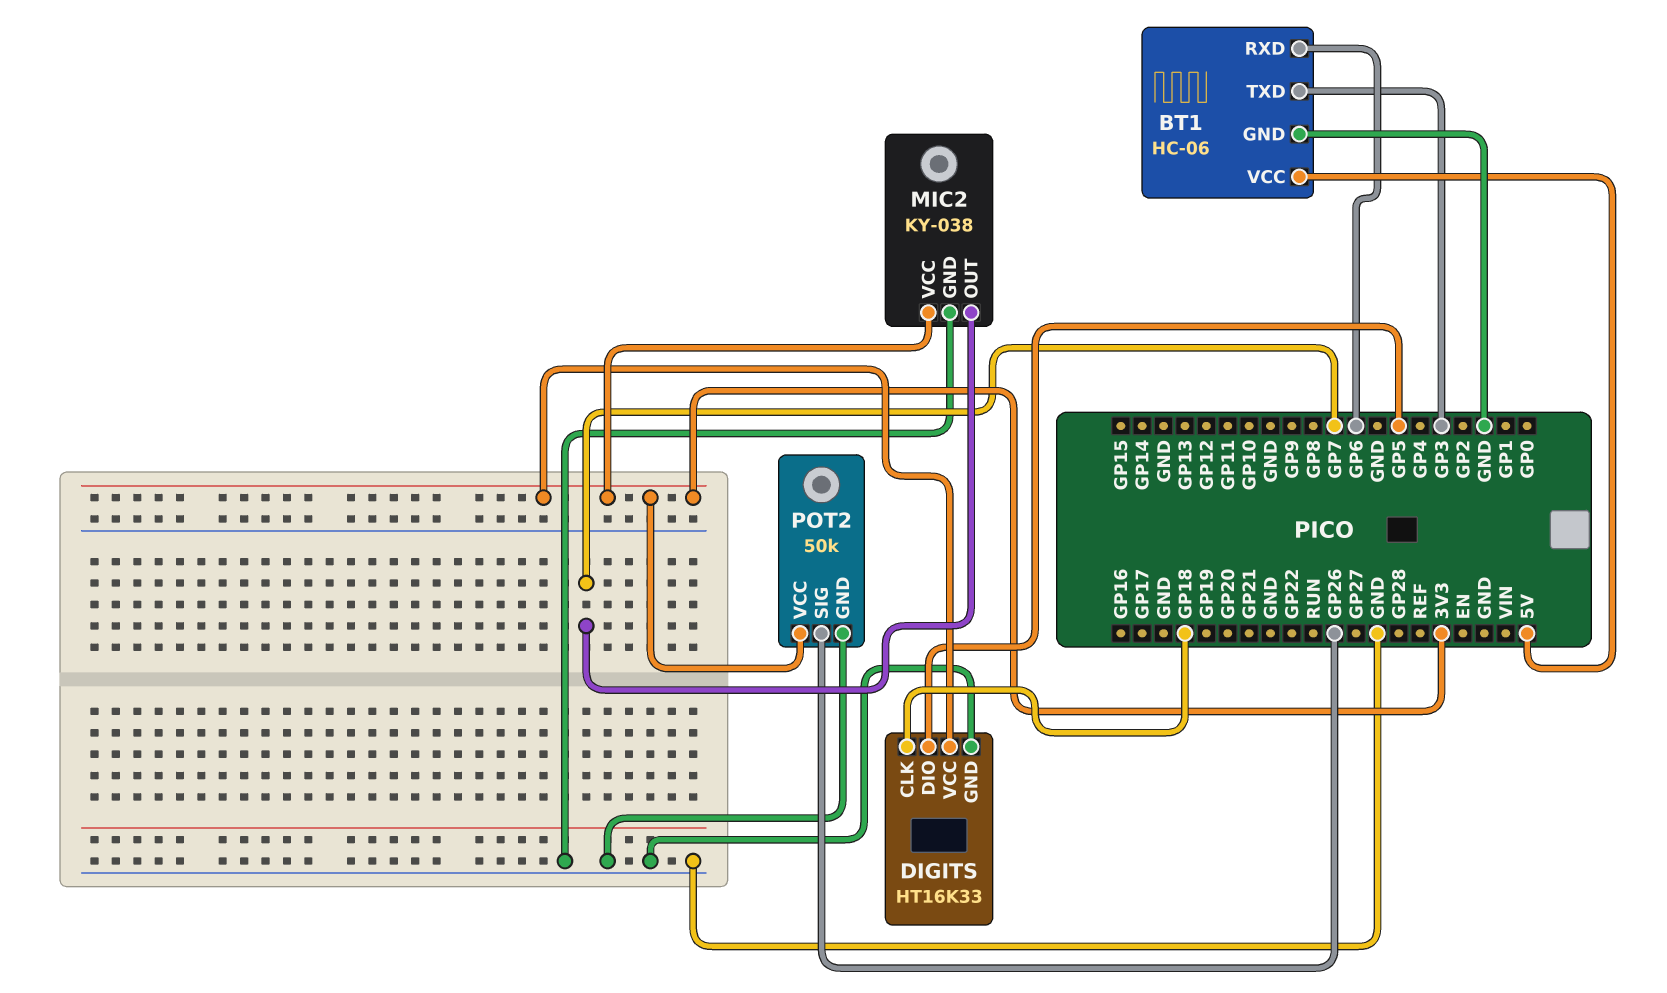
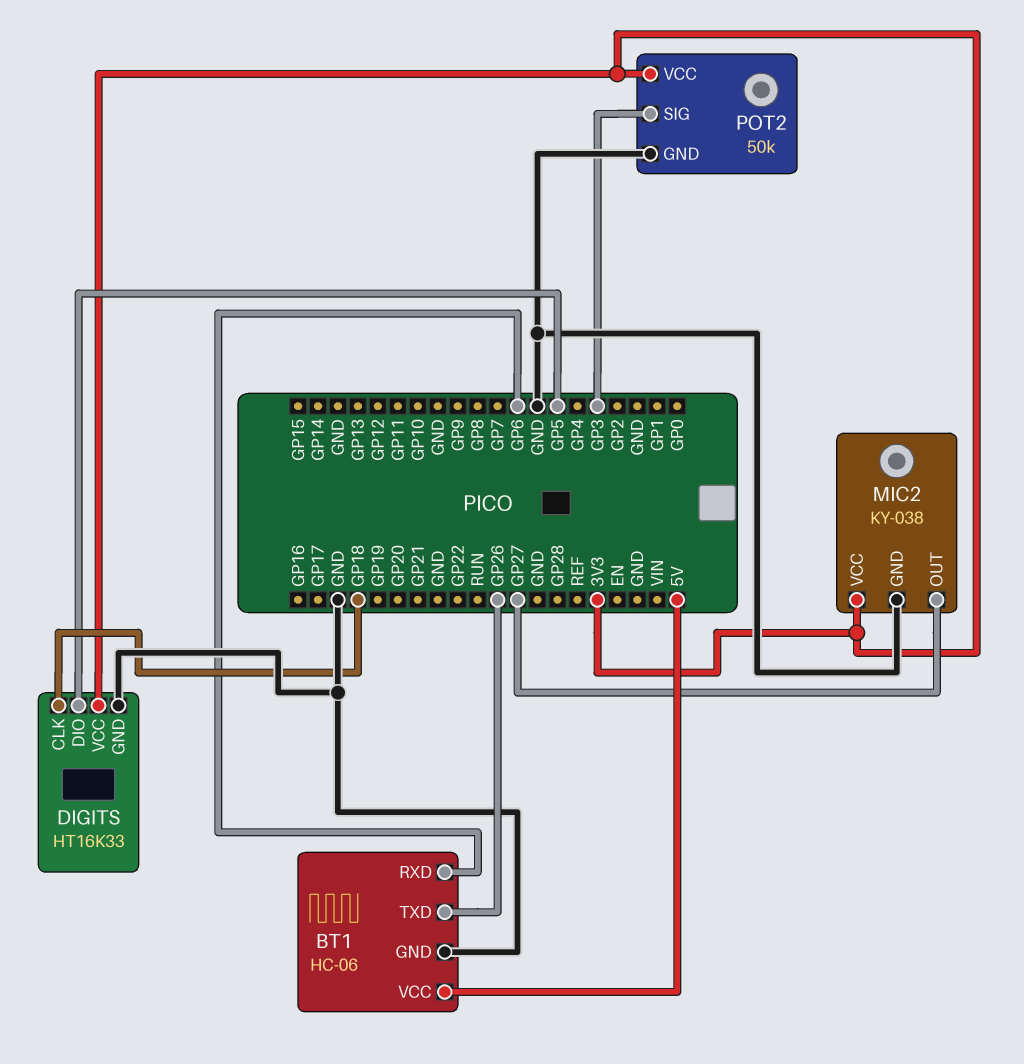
BT1 pin TXD: GP3 -> GP26
MIC2 pin OUT: GP7 -> GP27
POT2 pin SIG: GP26 -> GP3

